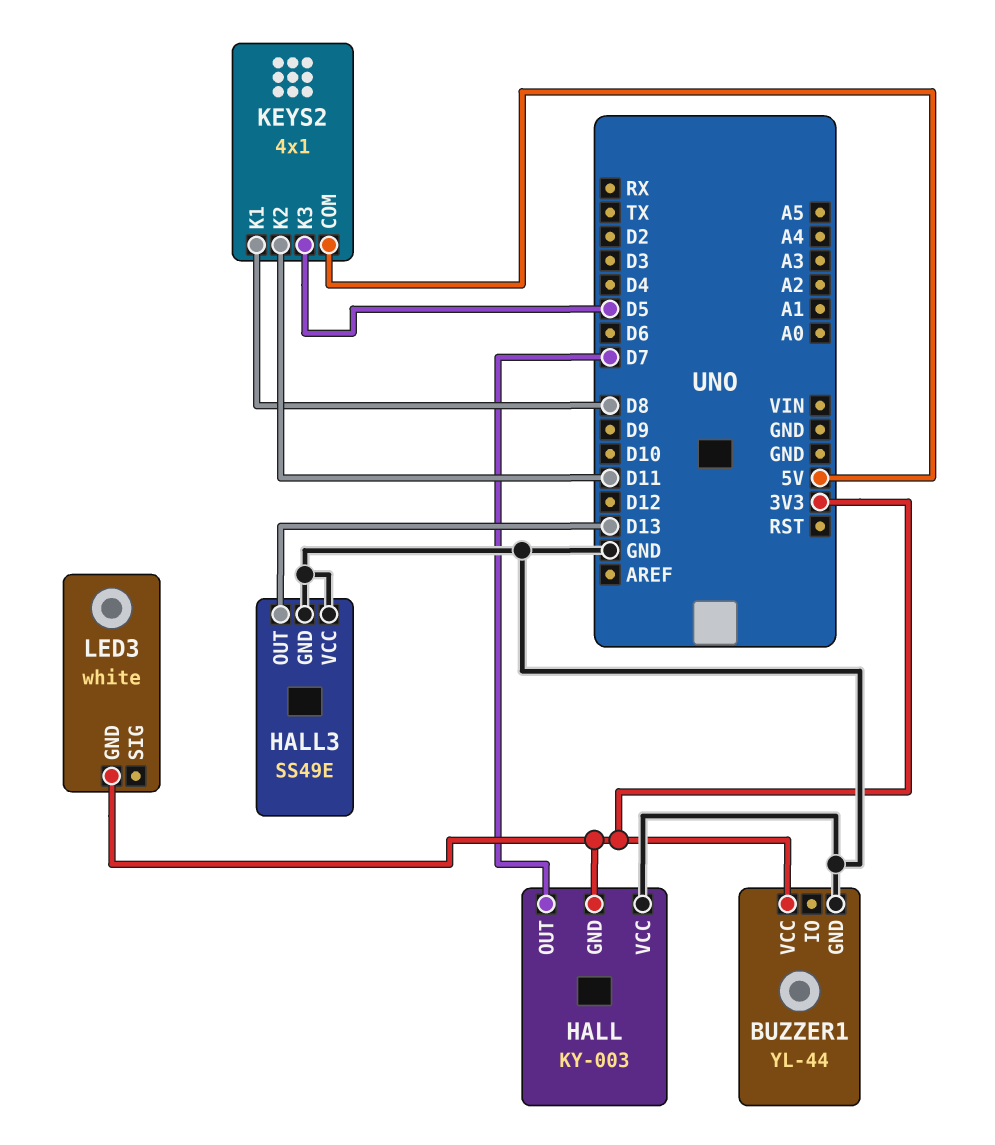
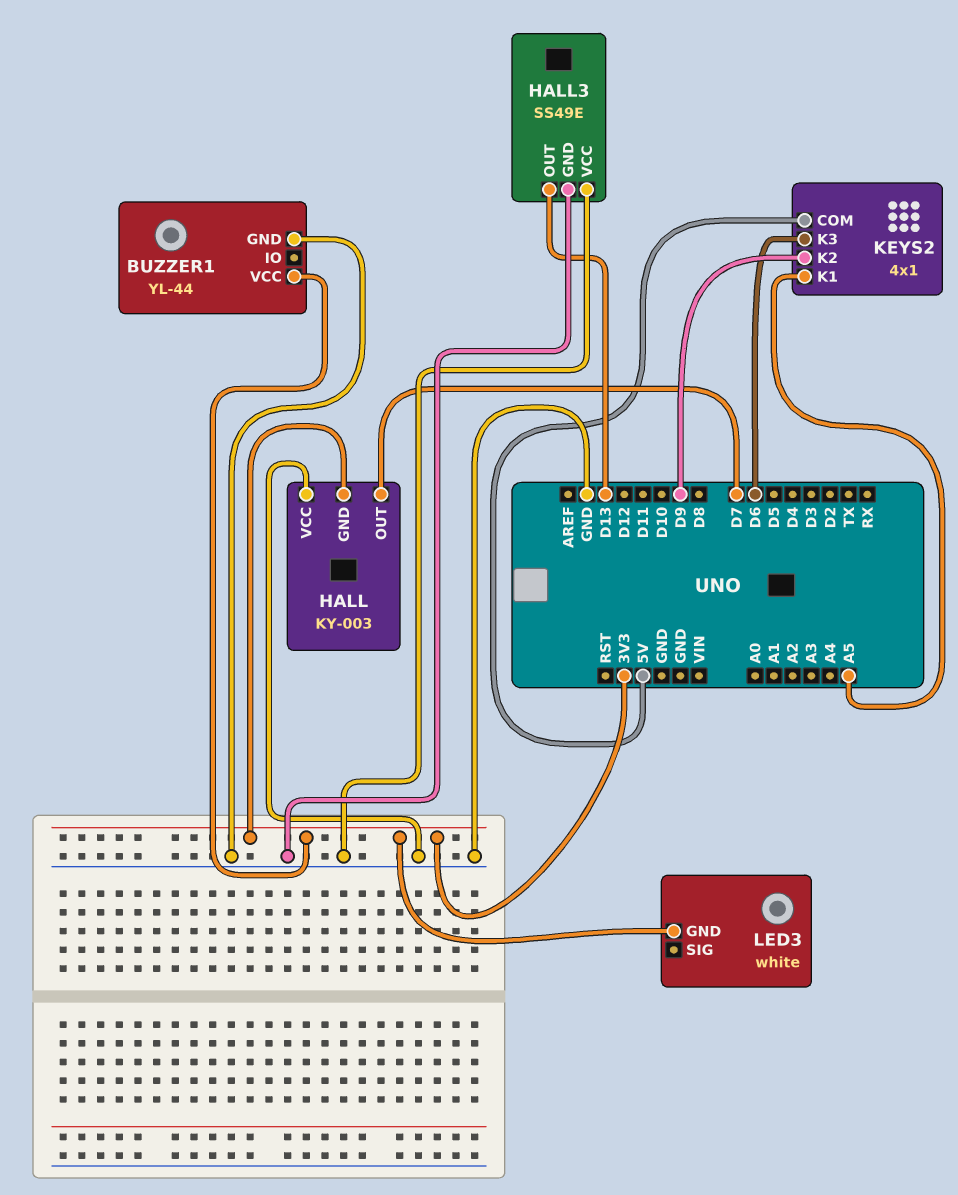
KEYS2 pin K1: D8 -> A5
KEYS2 pin K2: D11 -> D9
KEYS2 pin K3: D5 -> D6

